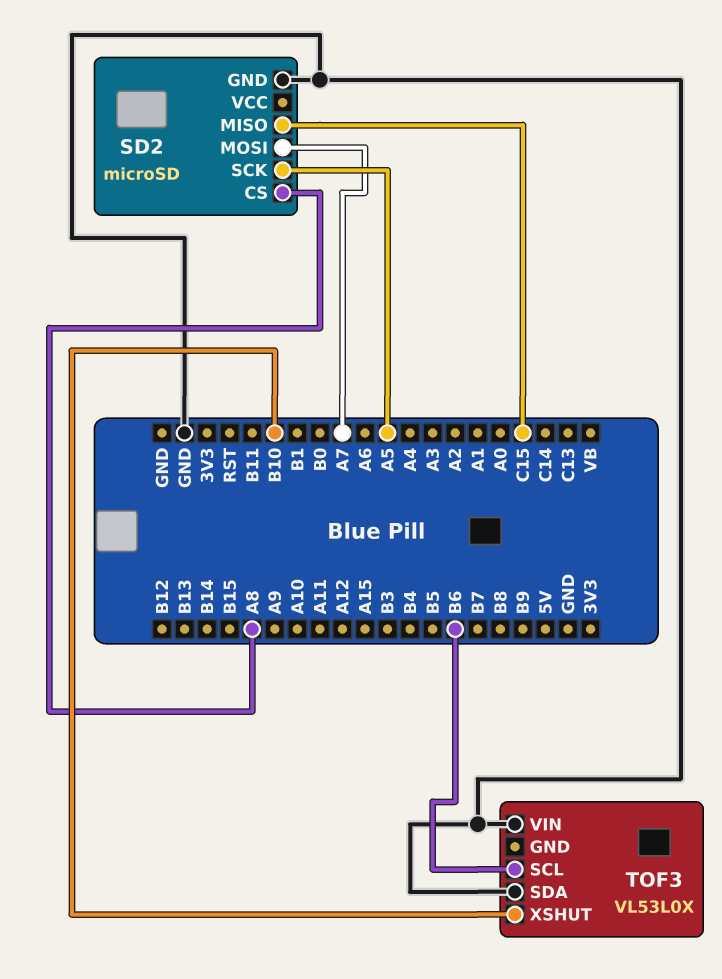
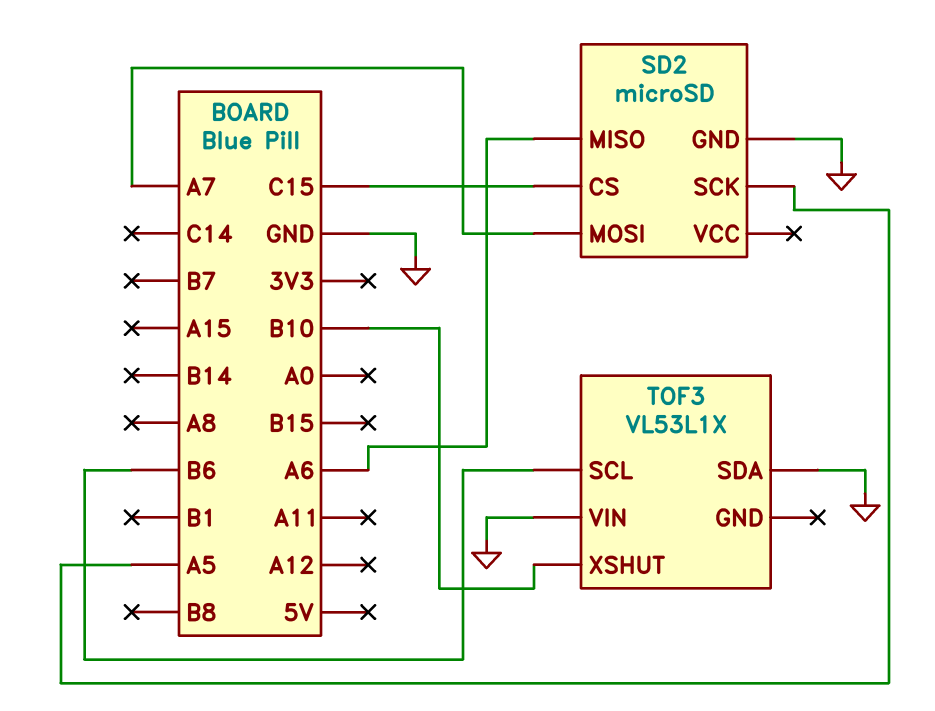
SD2 pin CS: A8 -> C15
SD2 pin MISO: C15 -> A6
TOF3: VL53L0X -> VL53L1X

